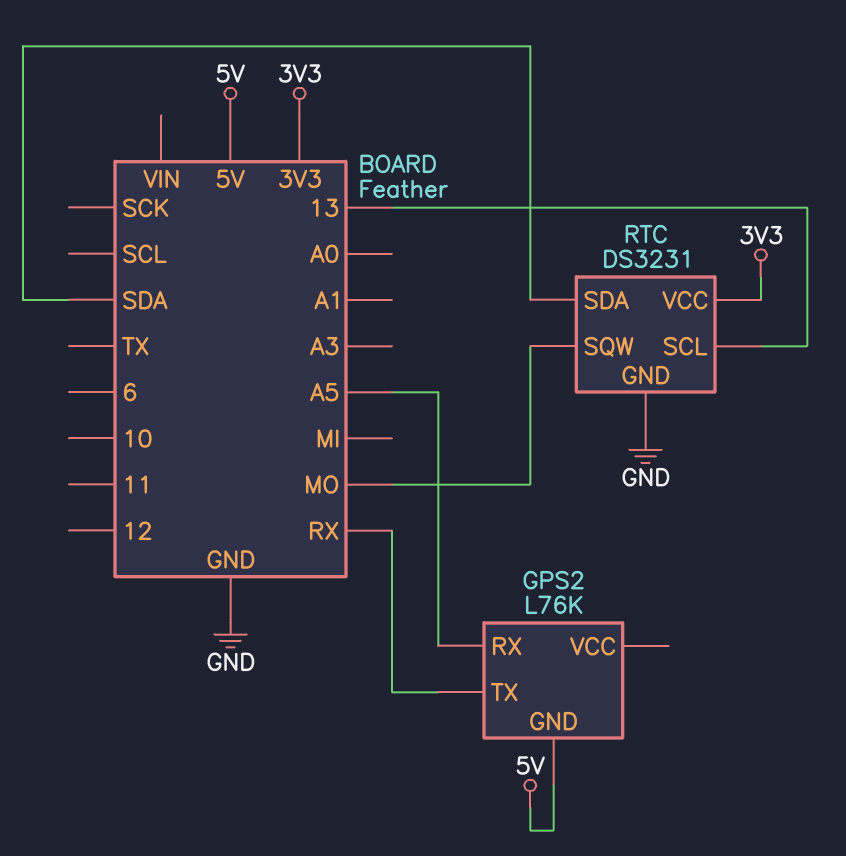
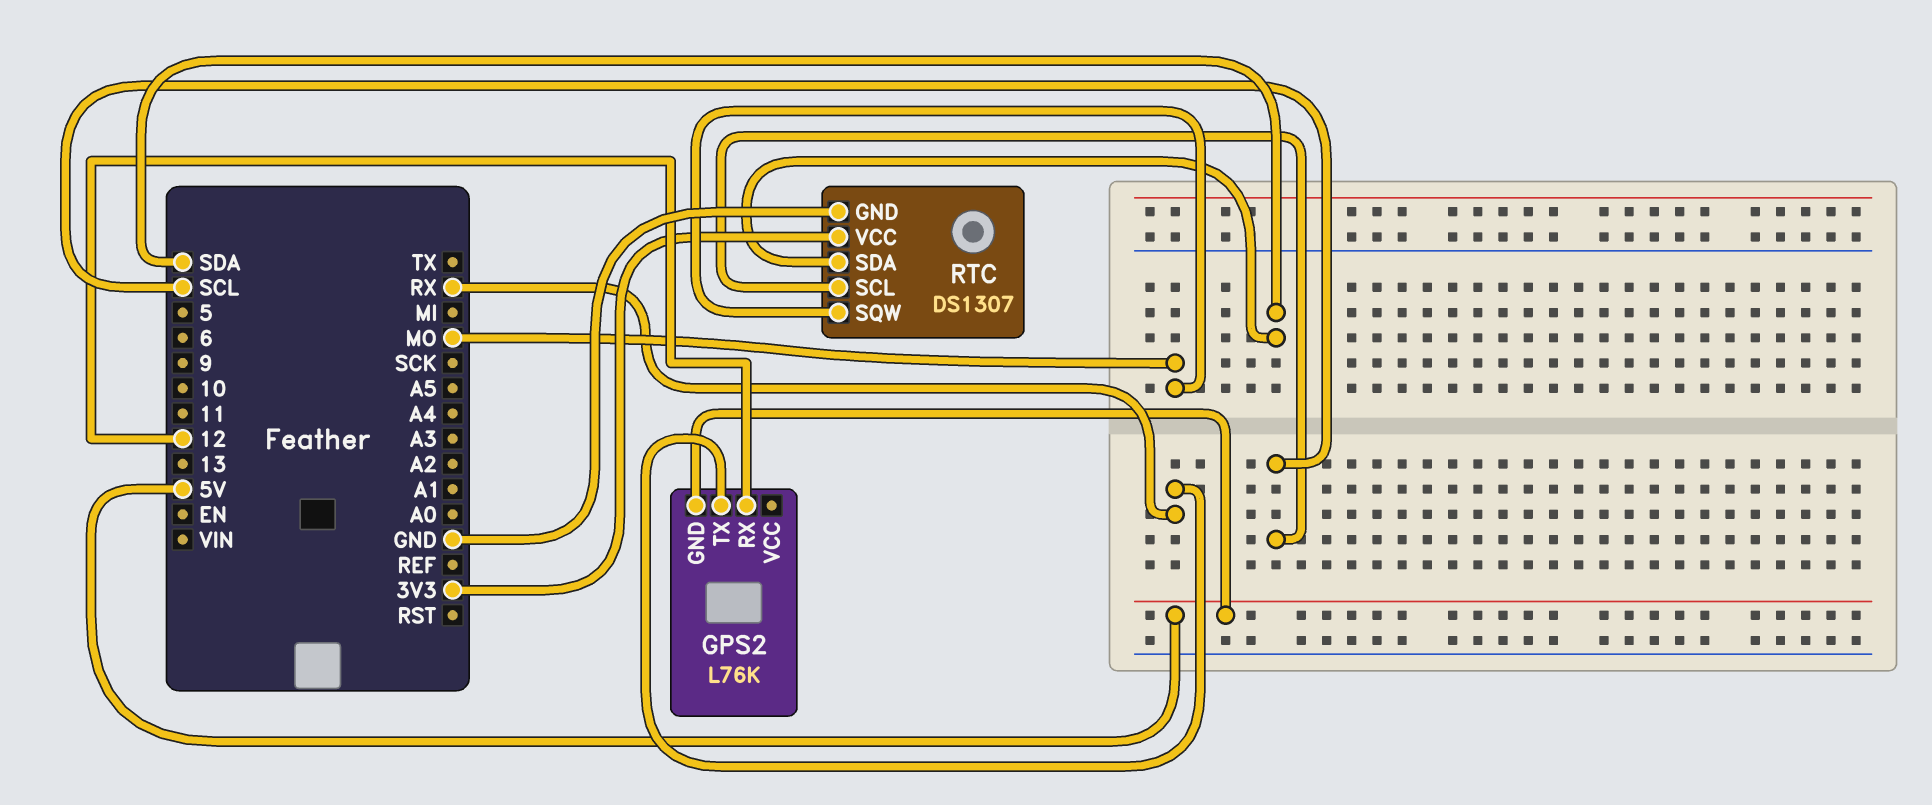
GPS2 pin RX: A5 -> 12
RTC: DS3231 -> DS1307
RTC pin SCL: 13 -> SCL

